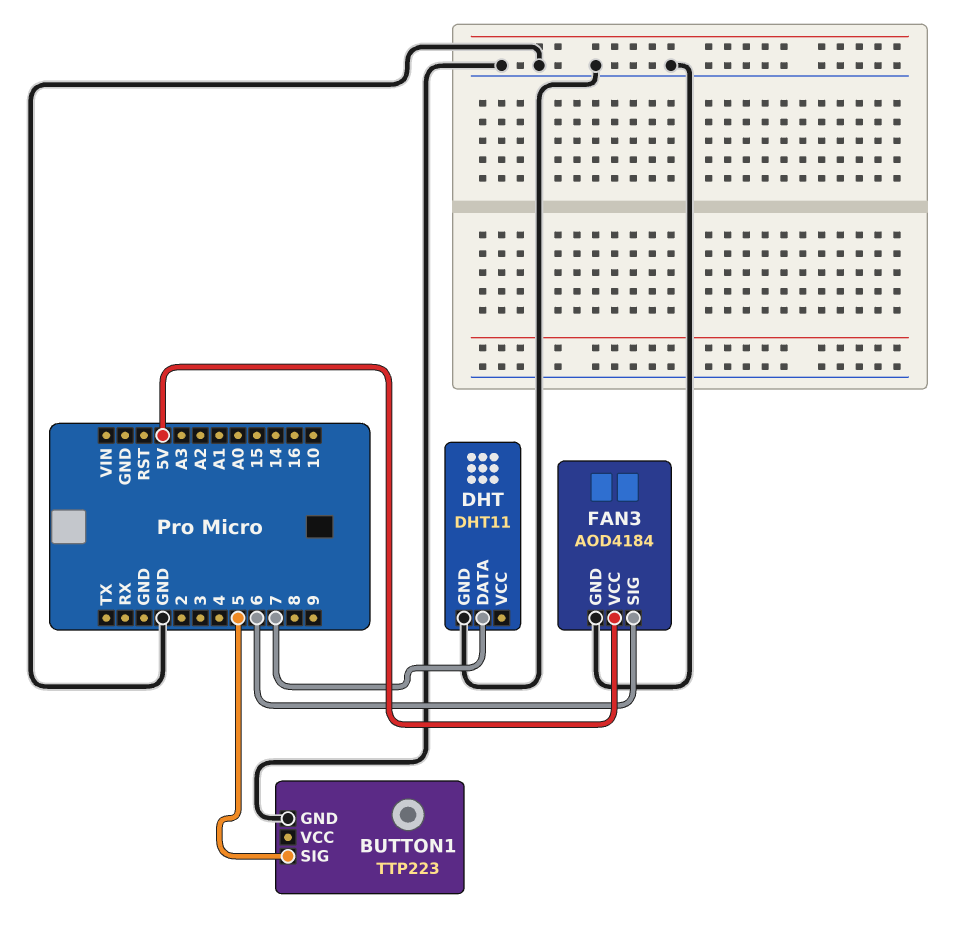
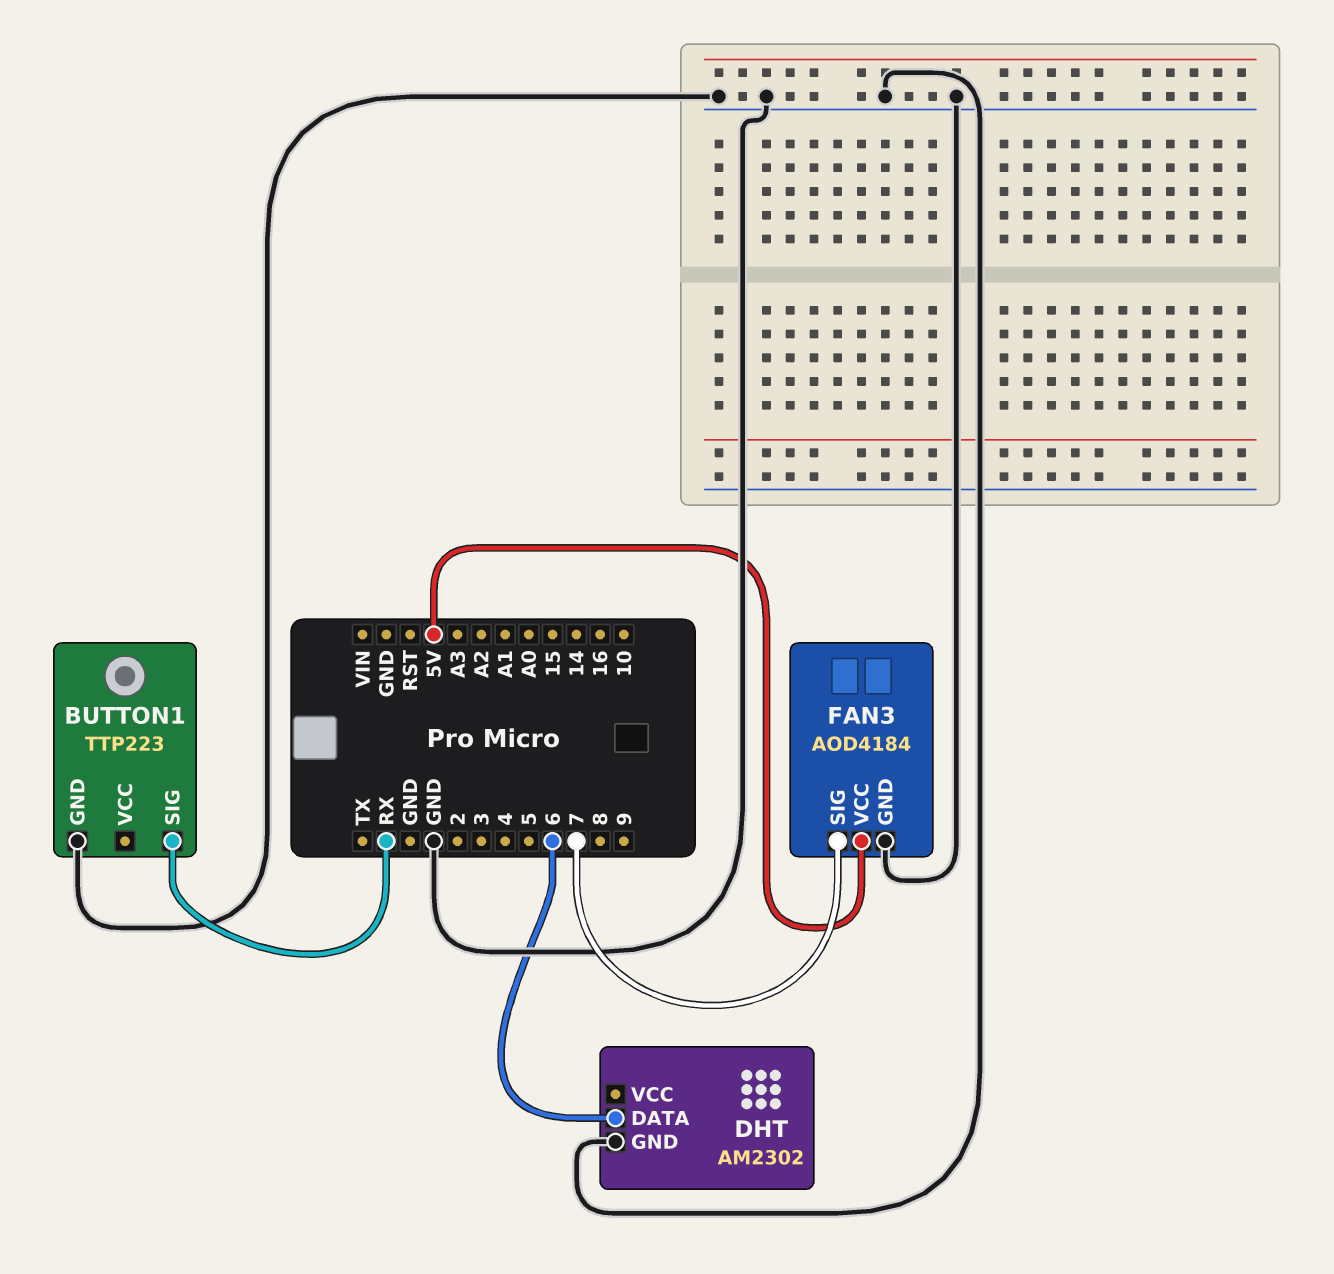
BUTTON1 pin SIG: 5 -> RX
DHT: DHT11 -> AM2302
DHT pin DATA: 7 -> 6
FAN3 pin SIG: 6 -> 7

